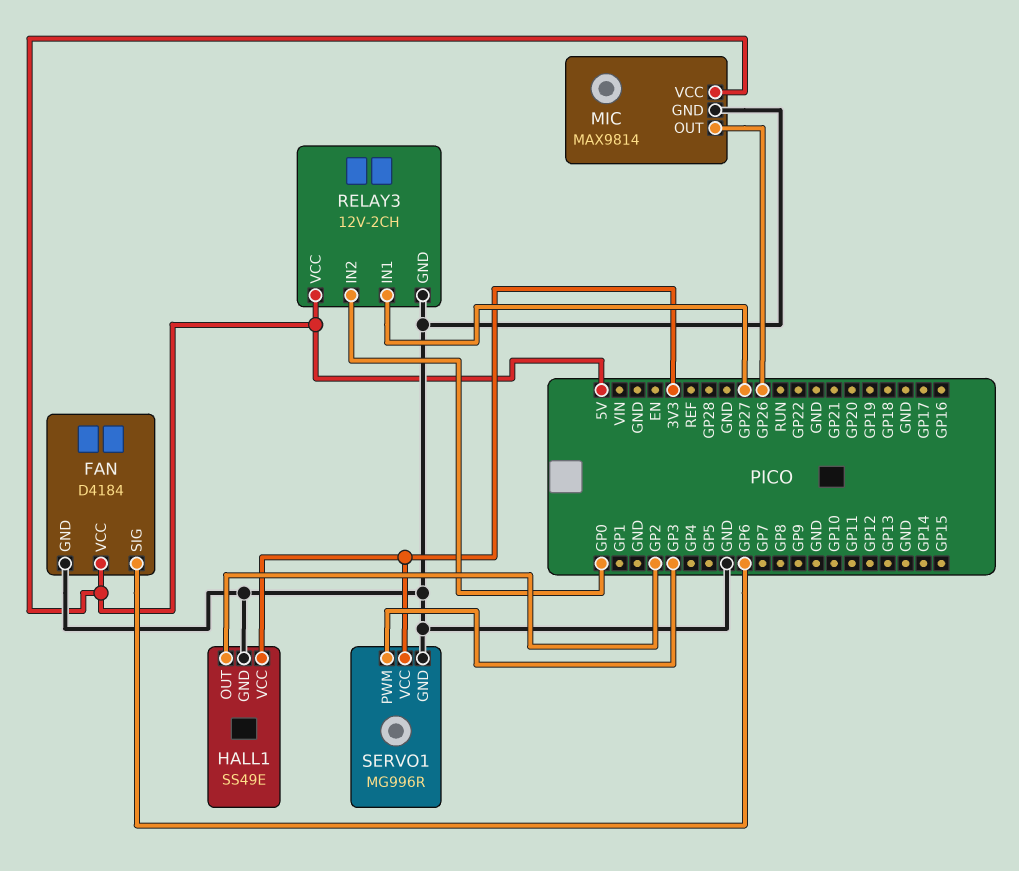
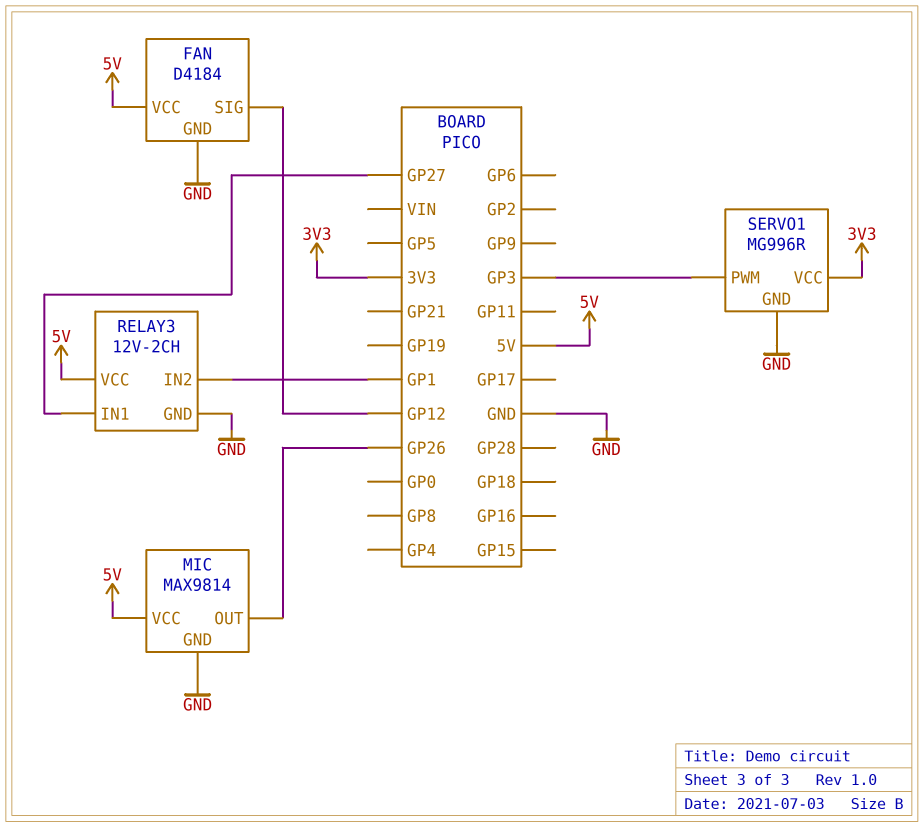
FAN pin SIG: GP6 -> GP12
HALL1: SS49E -> none
HALL1 pin GND: GND -> none
HALL1 pin OUT: GP2 -> none
HALL1 pin VCC: 3V3 -> none
RELAY3 pin IN2: GP0 -> GP1

